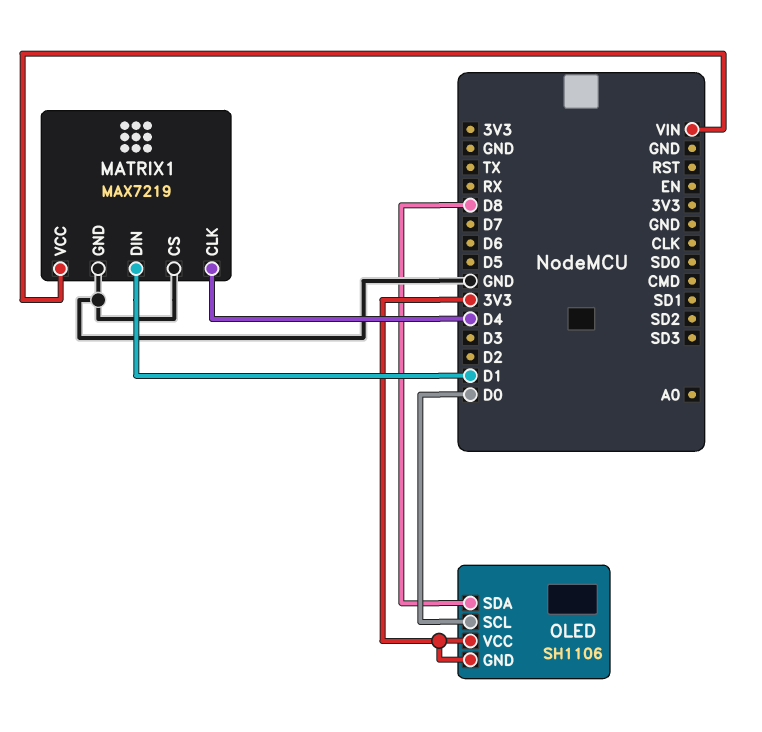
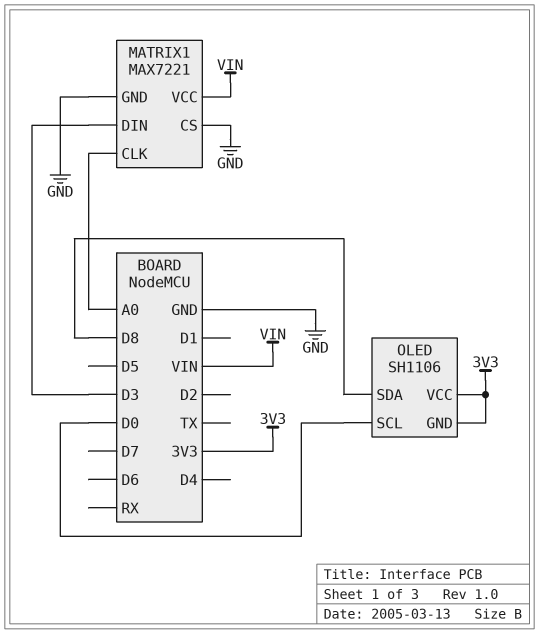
MATRIX1: MAX7219 -> MAX7221
MATRIX1 pin CLK: D4 -> A0
MATRIX1 pin DIN: D1 -> D3

